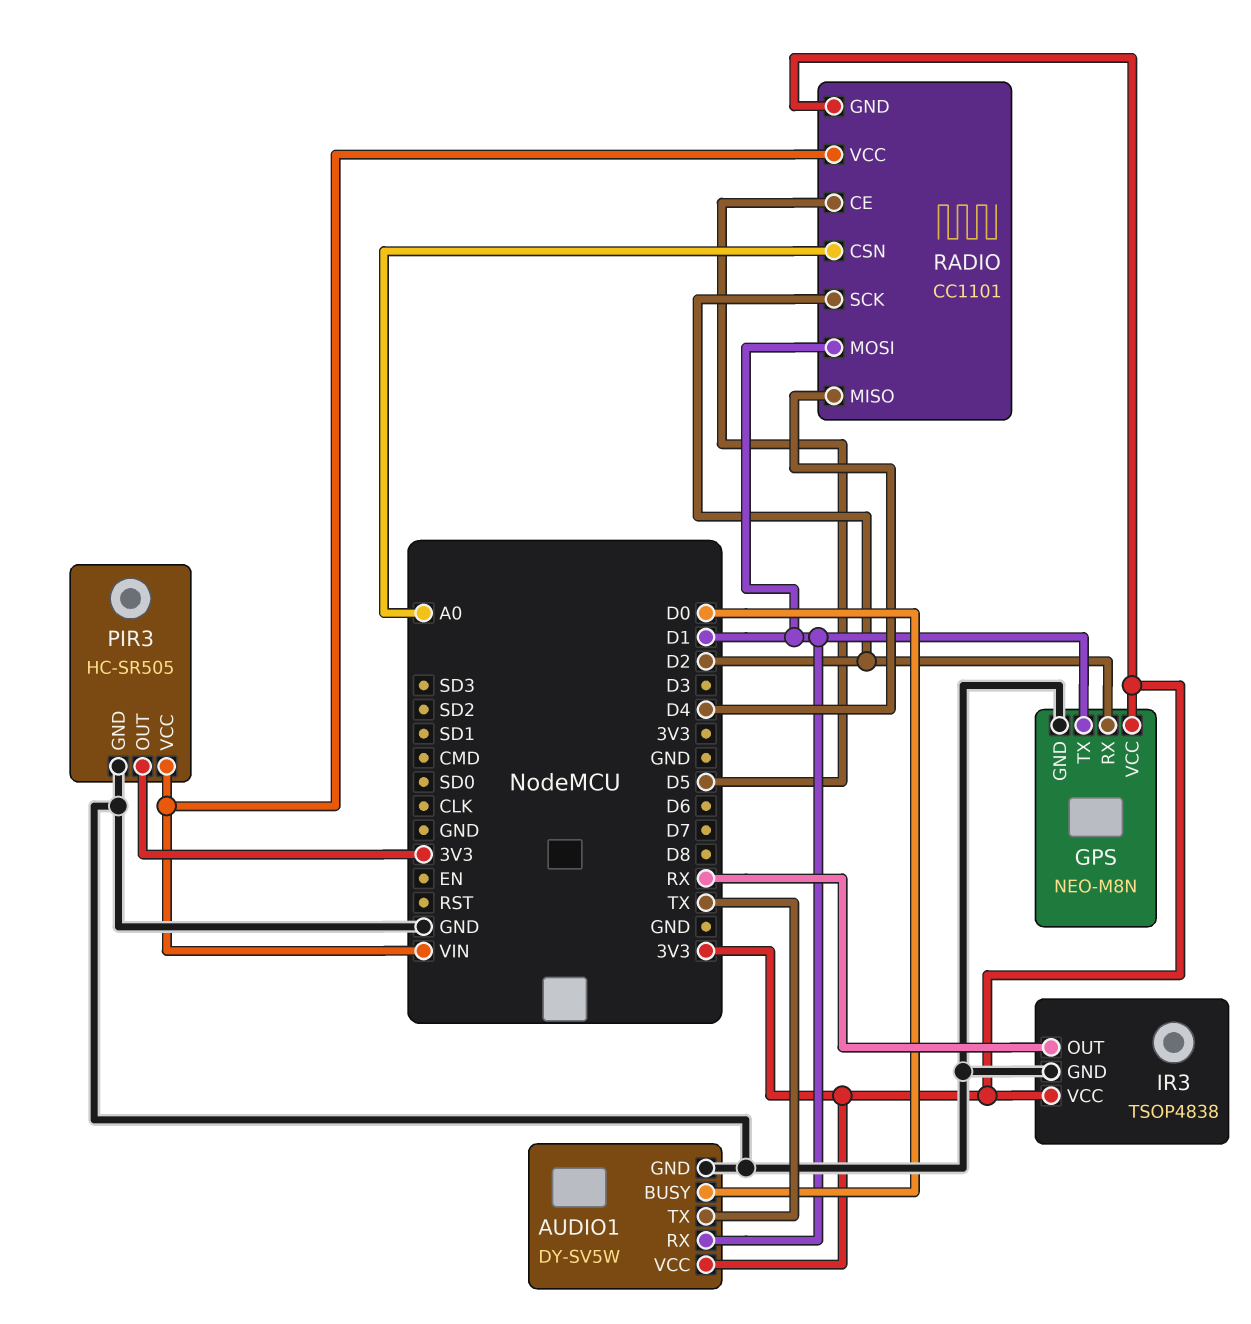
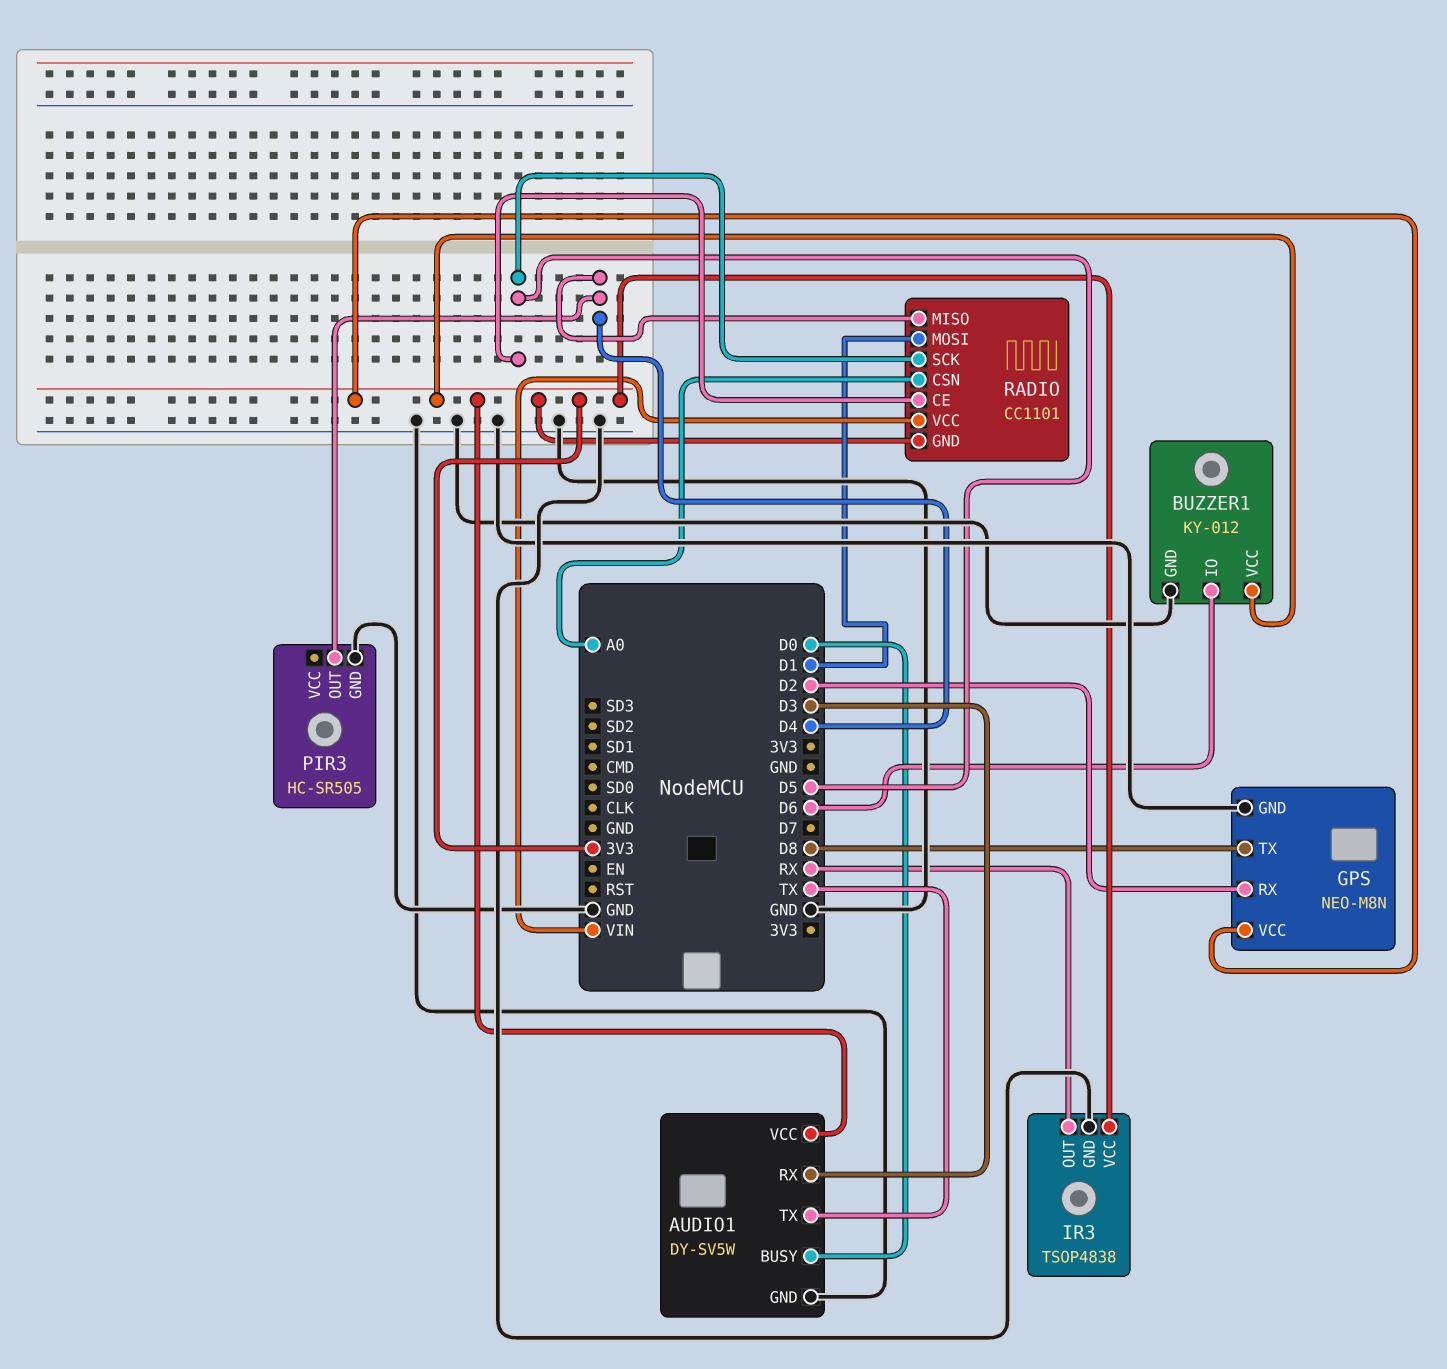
AUDIO1 pin RX: D1 -> D3
BUZZER1: none -> KY-012
BUZZER1 pin GND: none -> GND
BUZZER1 pin IO: none -> D6
BUZZER1 pin VCC: none -> 3V3
GPS pin TX: D1 -> D8
PIR3 pin OUT: 3V3 -> D4
PIR3 pin VCC: VIN -> none
RADIO pin SCK: D2 -> D5

